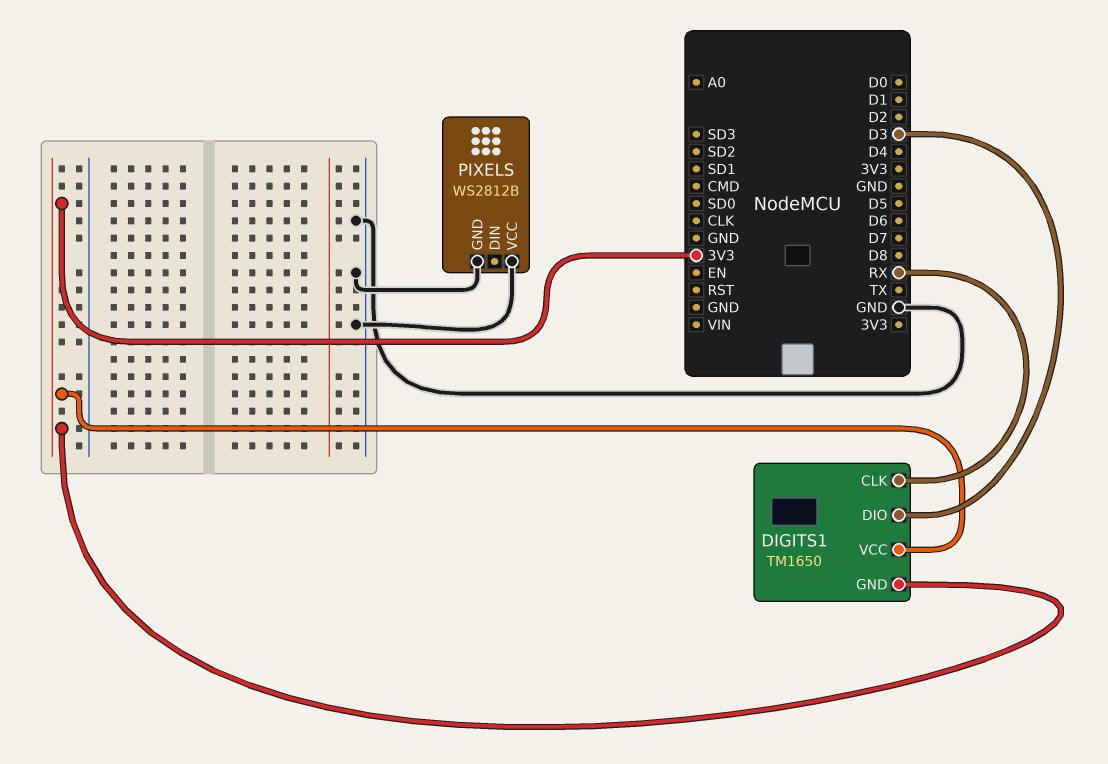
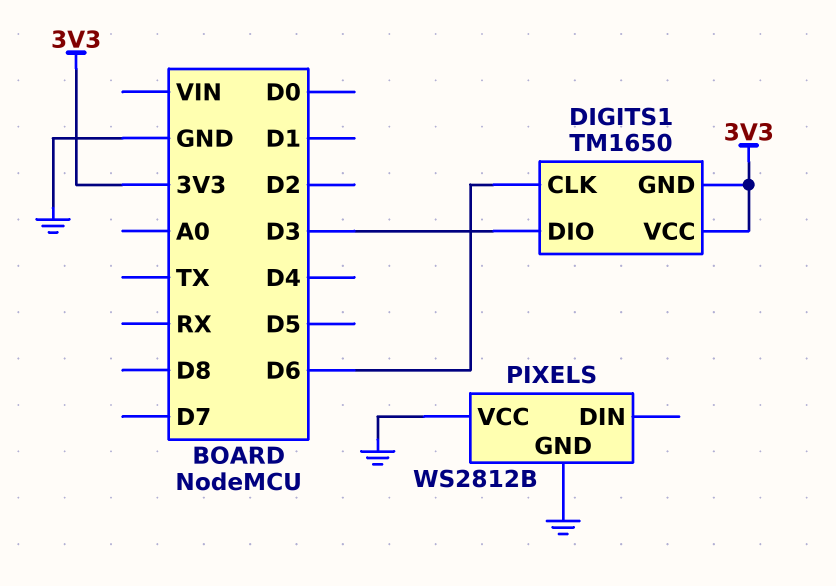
DIGITS1 pin CLK: RX -> D6

